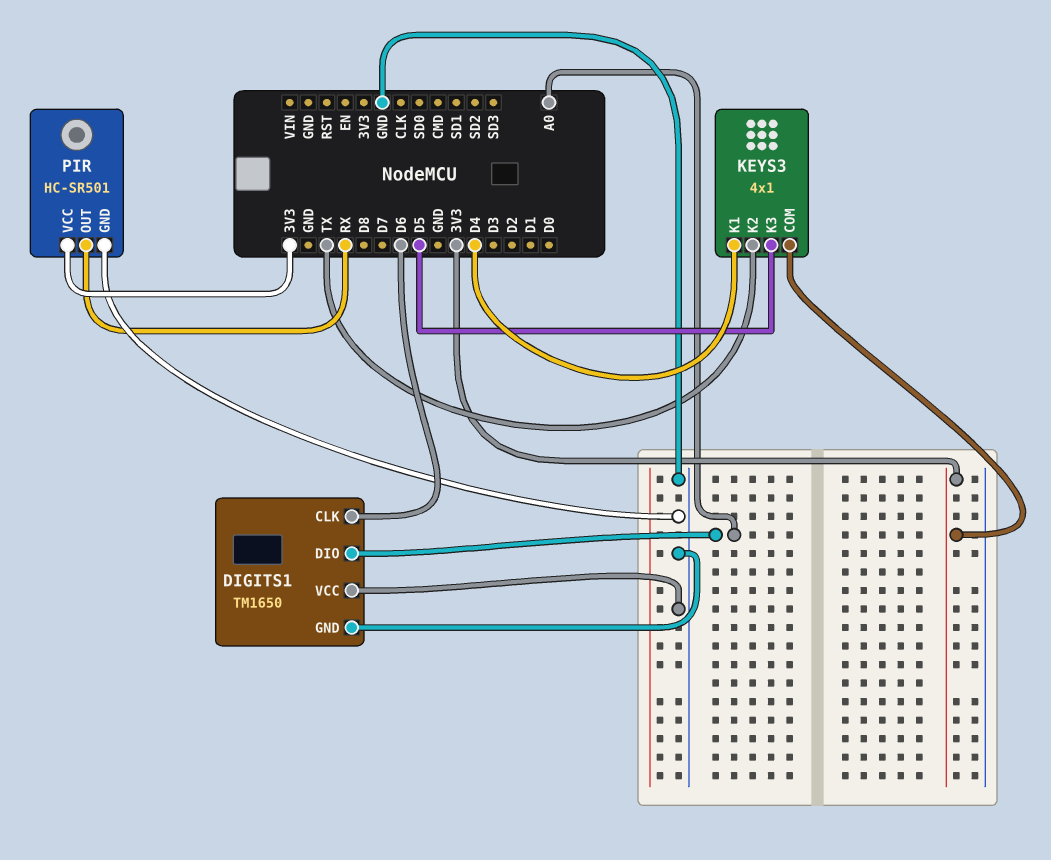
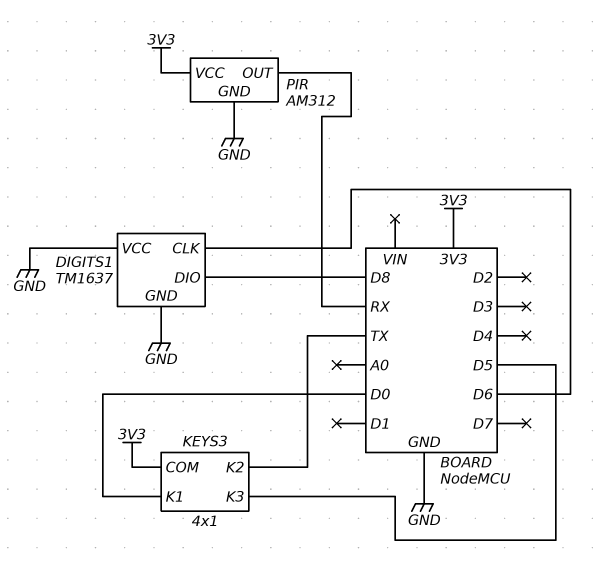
DIGITS1: TM1650 -> TM1637
DIGITS1 pin DIO: A0 -> D8
KEYS3 pin K1: D4 -> D0
PIR: HC-SR501 -> AM312

